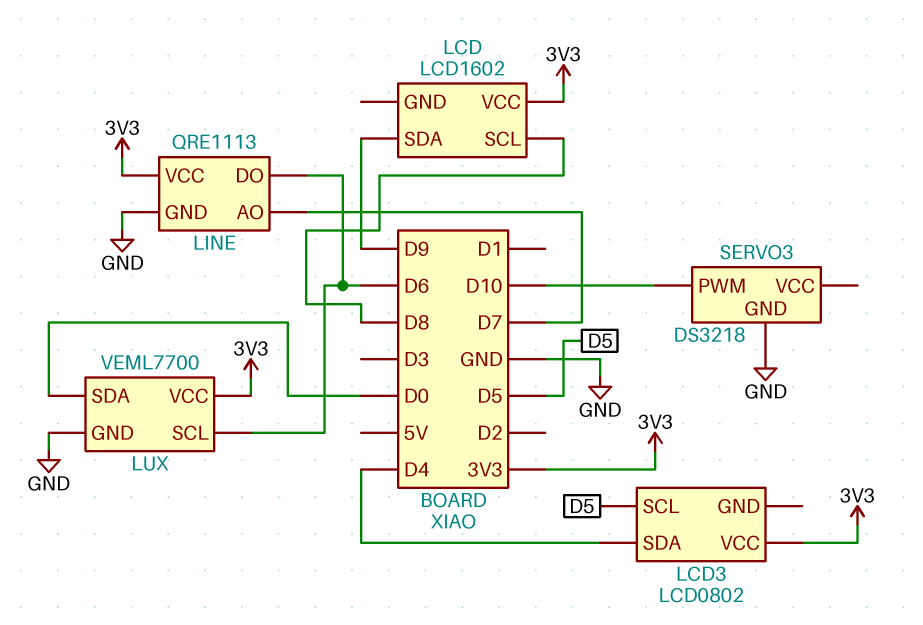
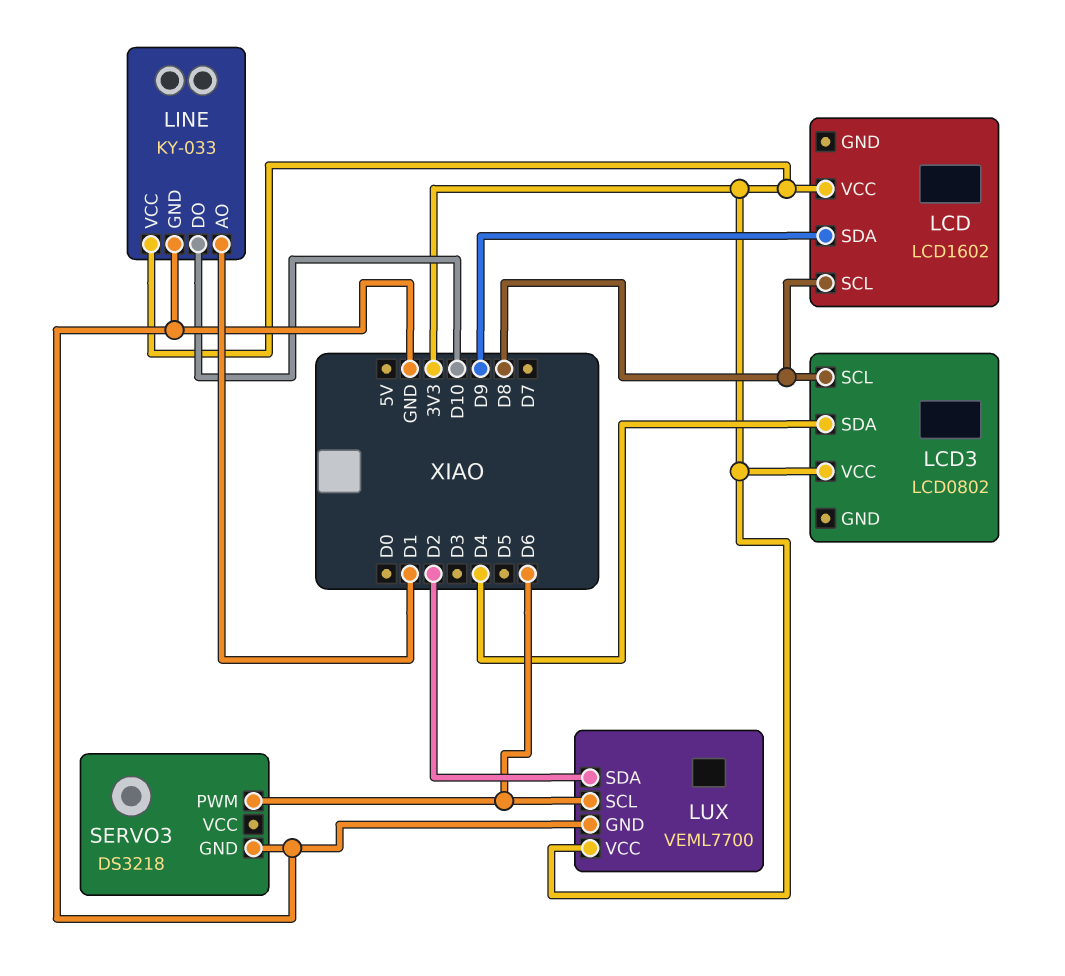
LCD3 pin SCL: D5 -> D8
LINE: QRE1113 -> KY-033
LINE pin AO: D7 -> D1
LINE pin DO: D6 -> D10
LUX pin SDA: D0 -> D2
SERVO3 pin PWM: D10 -> D6

